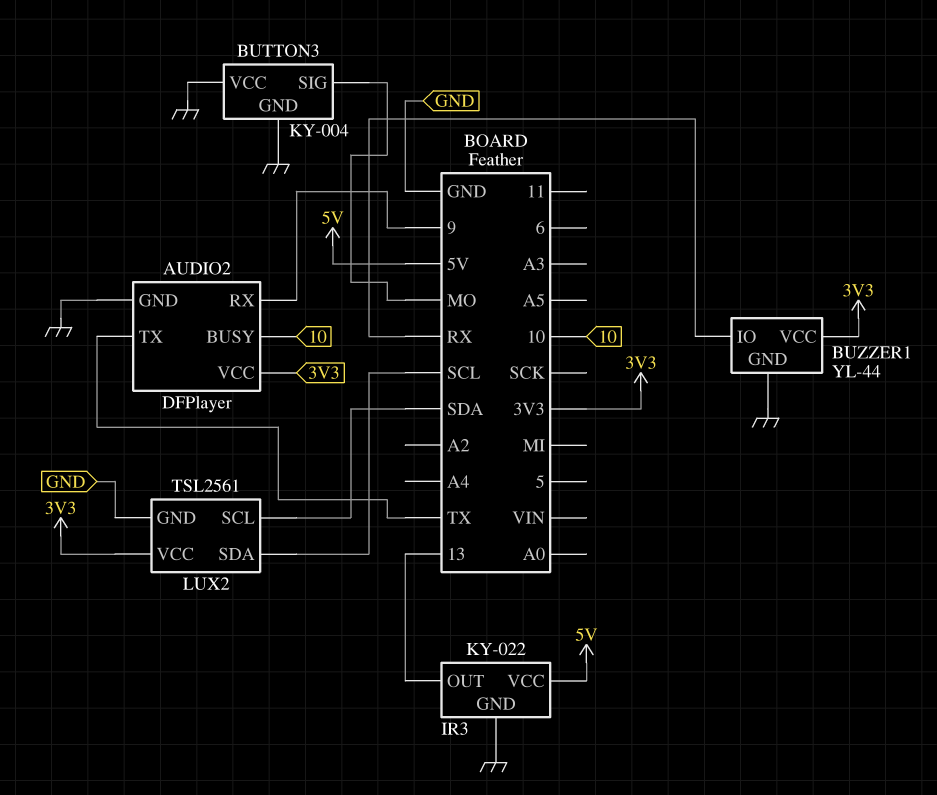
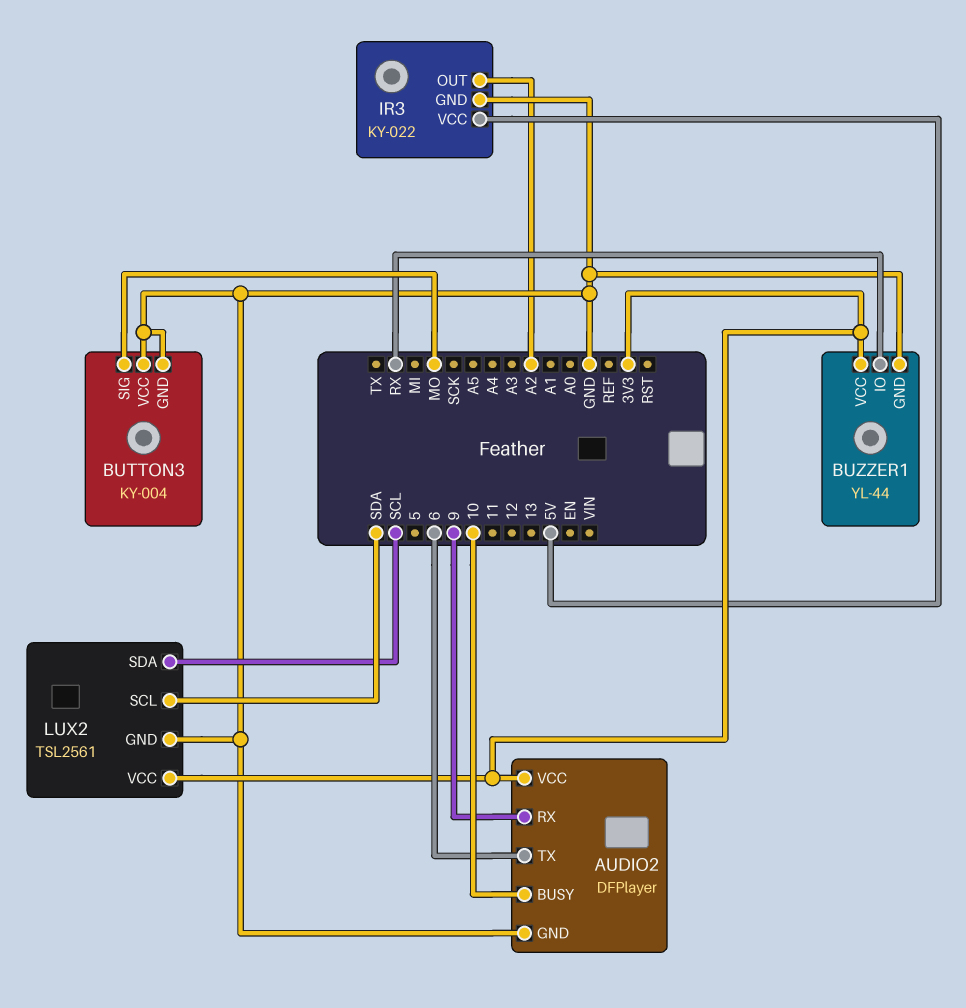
AUDIO2 pin TX: TX -> 6
IR3 pin OUT: 13 -> A2

